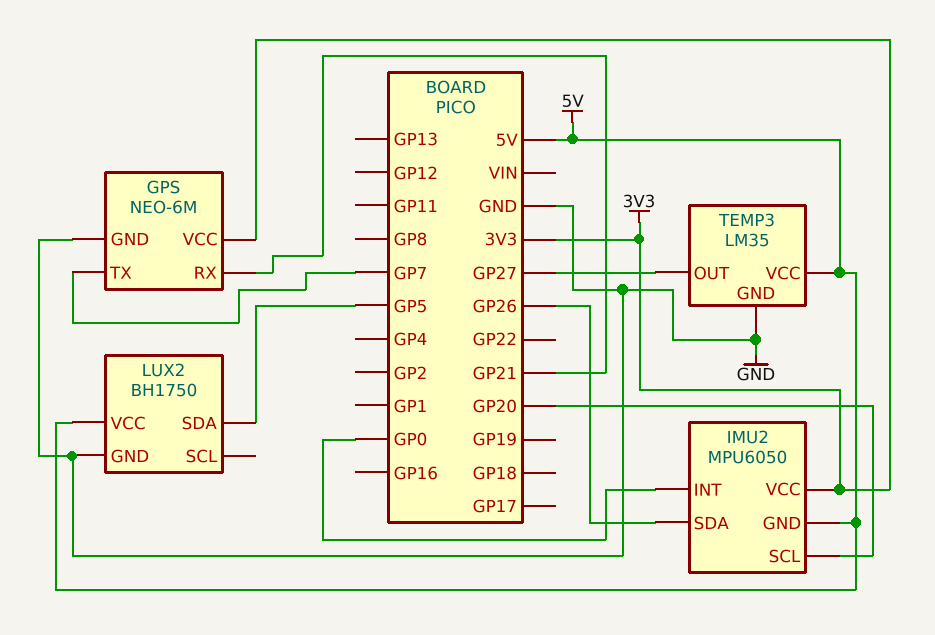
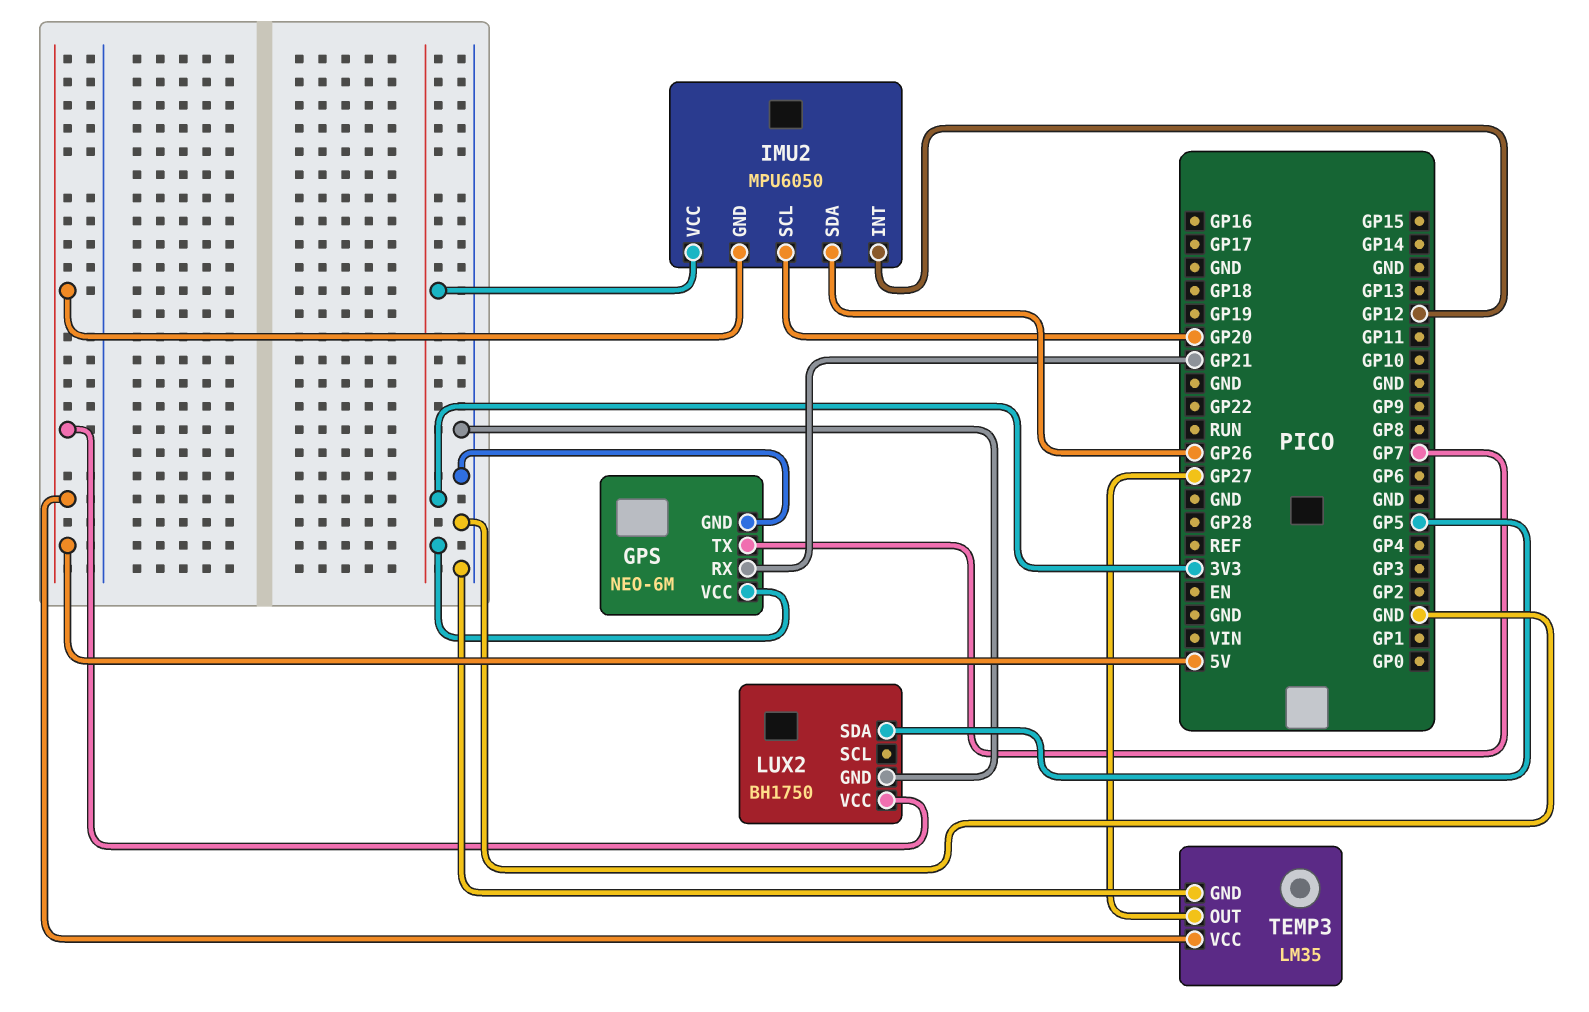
IMU2 pin INT: GP0 -> GP12

